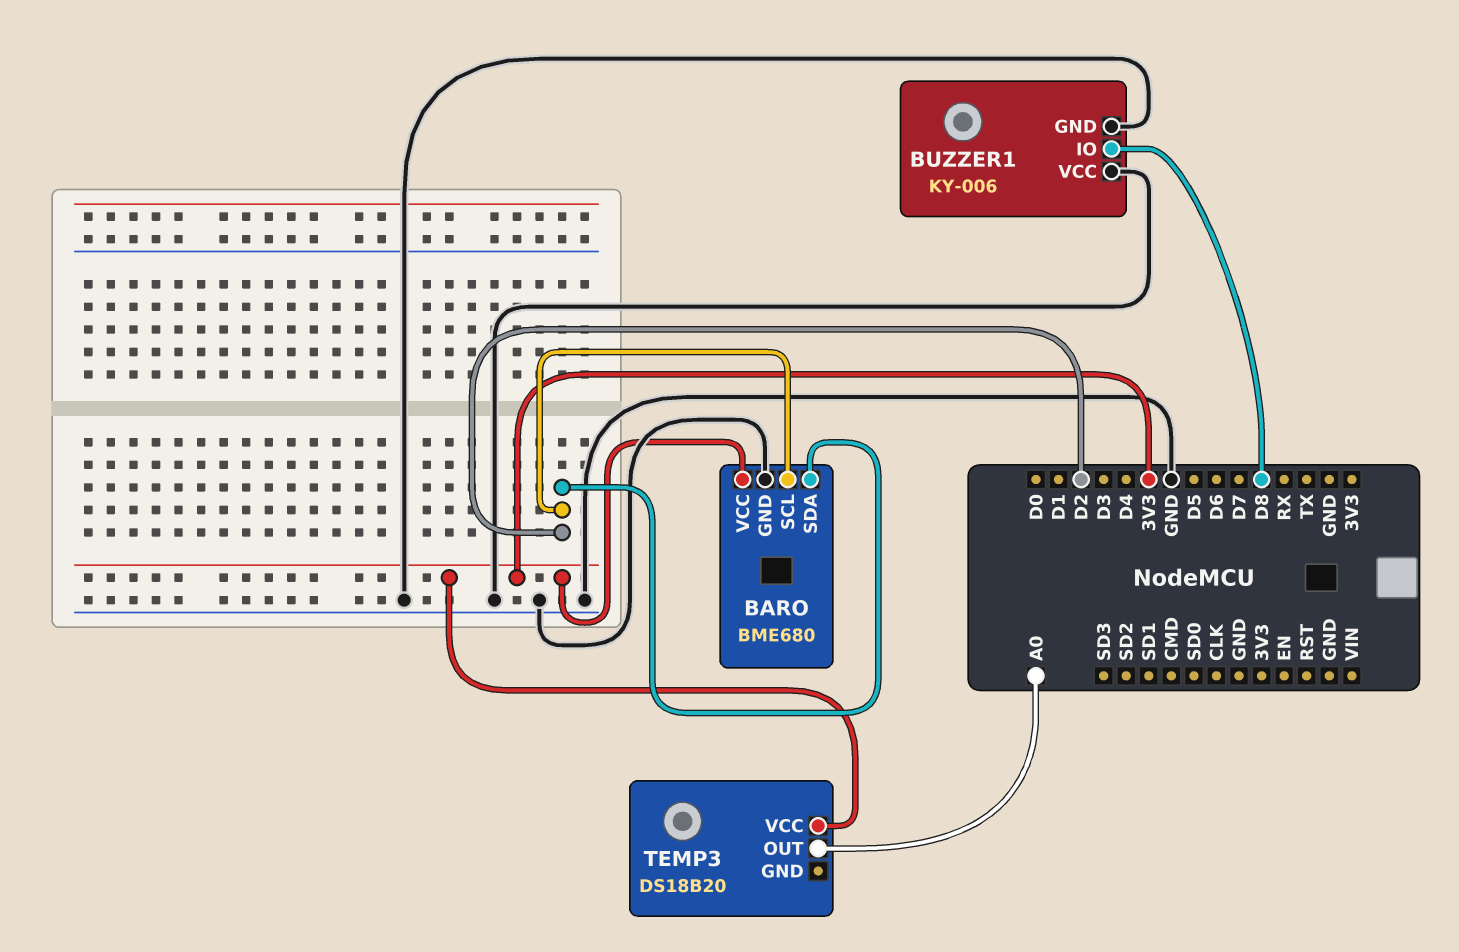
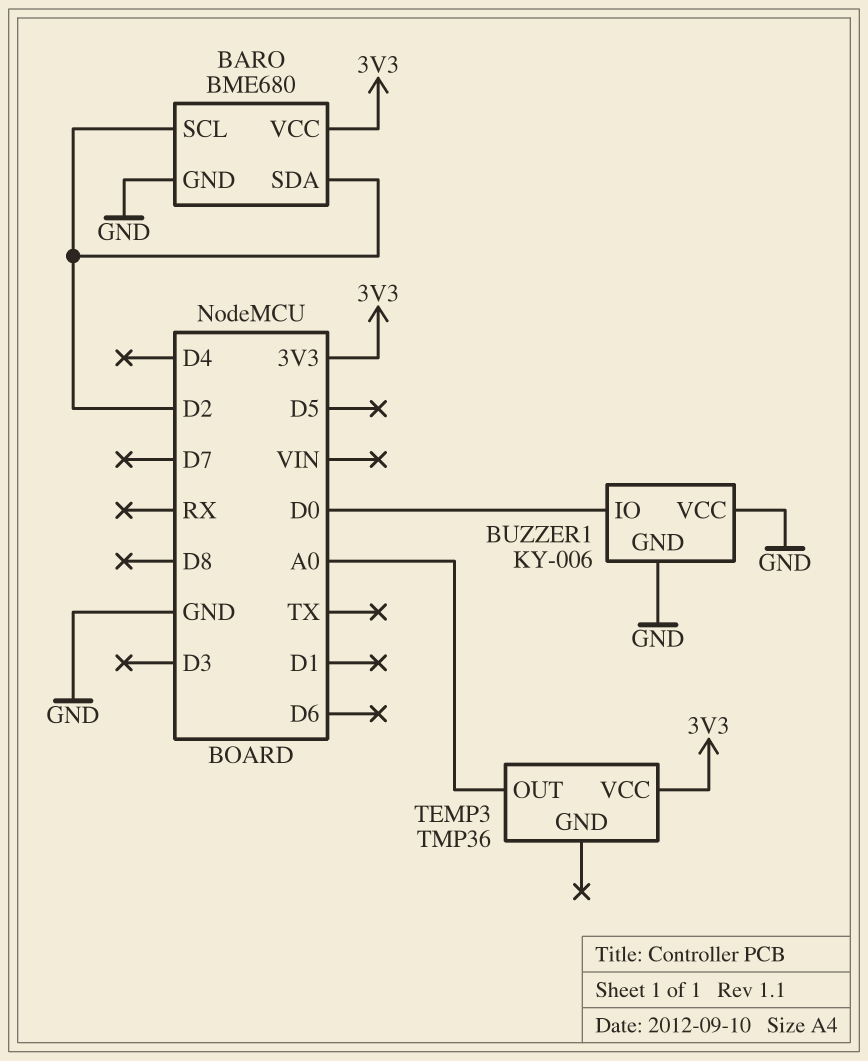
BUZZER1 pin IO: D8 -> D0
TEMP3: DS18B20 -> TMP36

